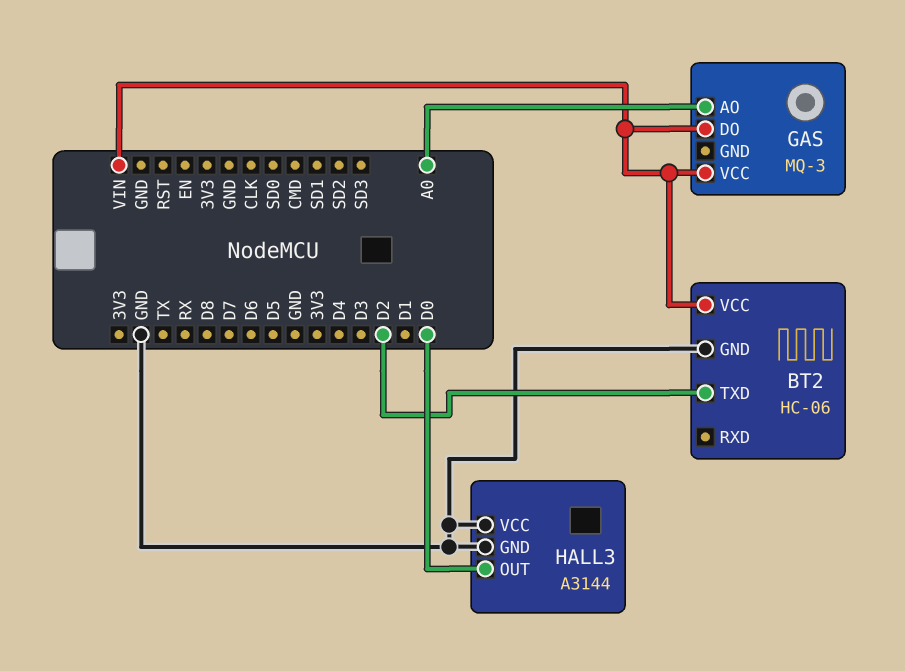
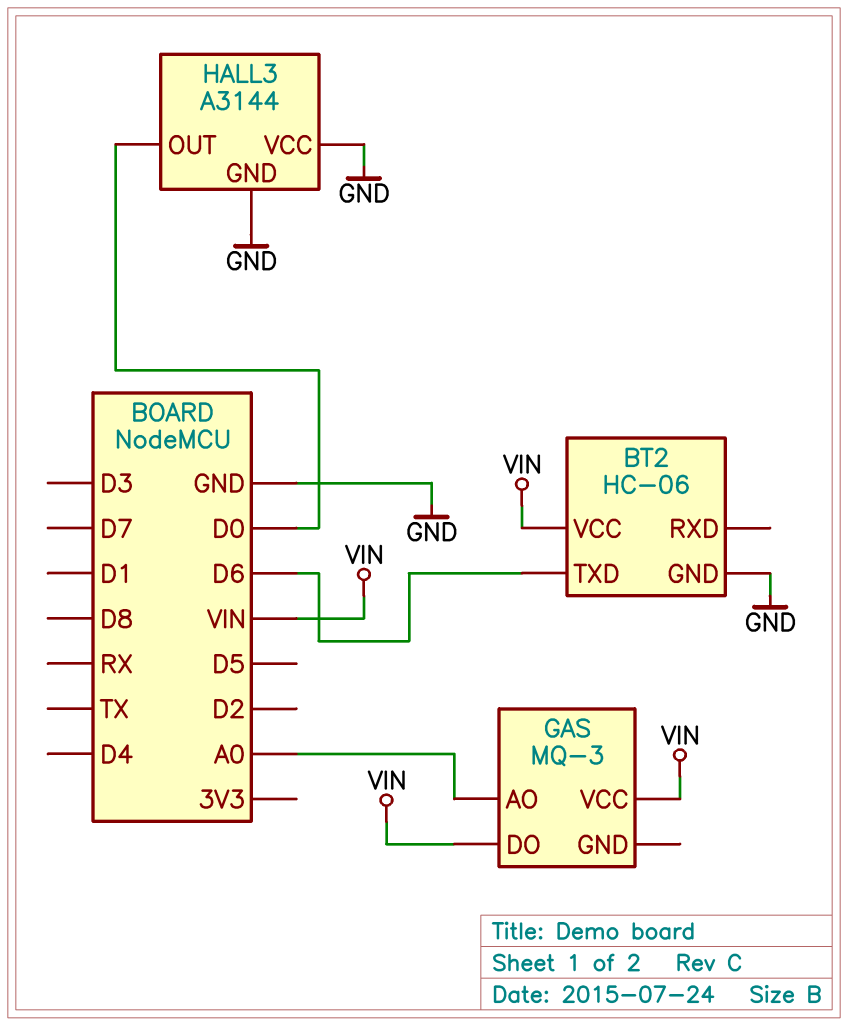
BT2 pin TXD: D2 -> D6

